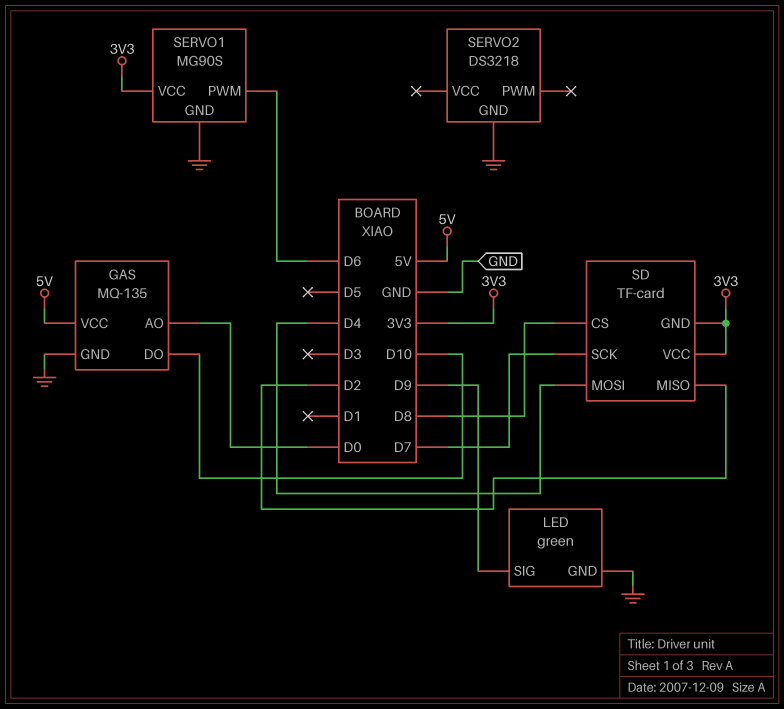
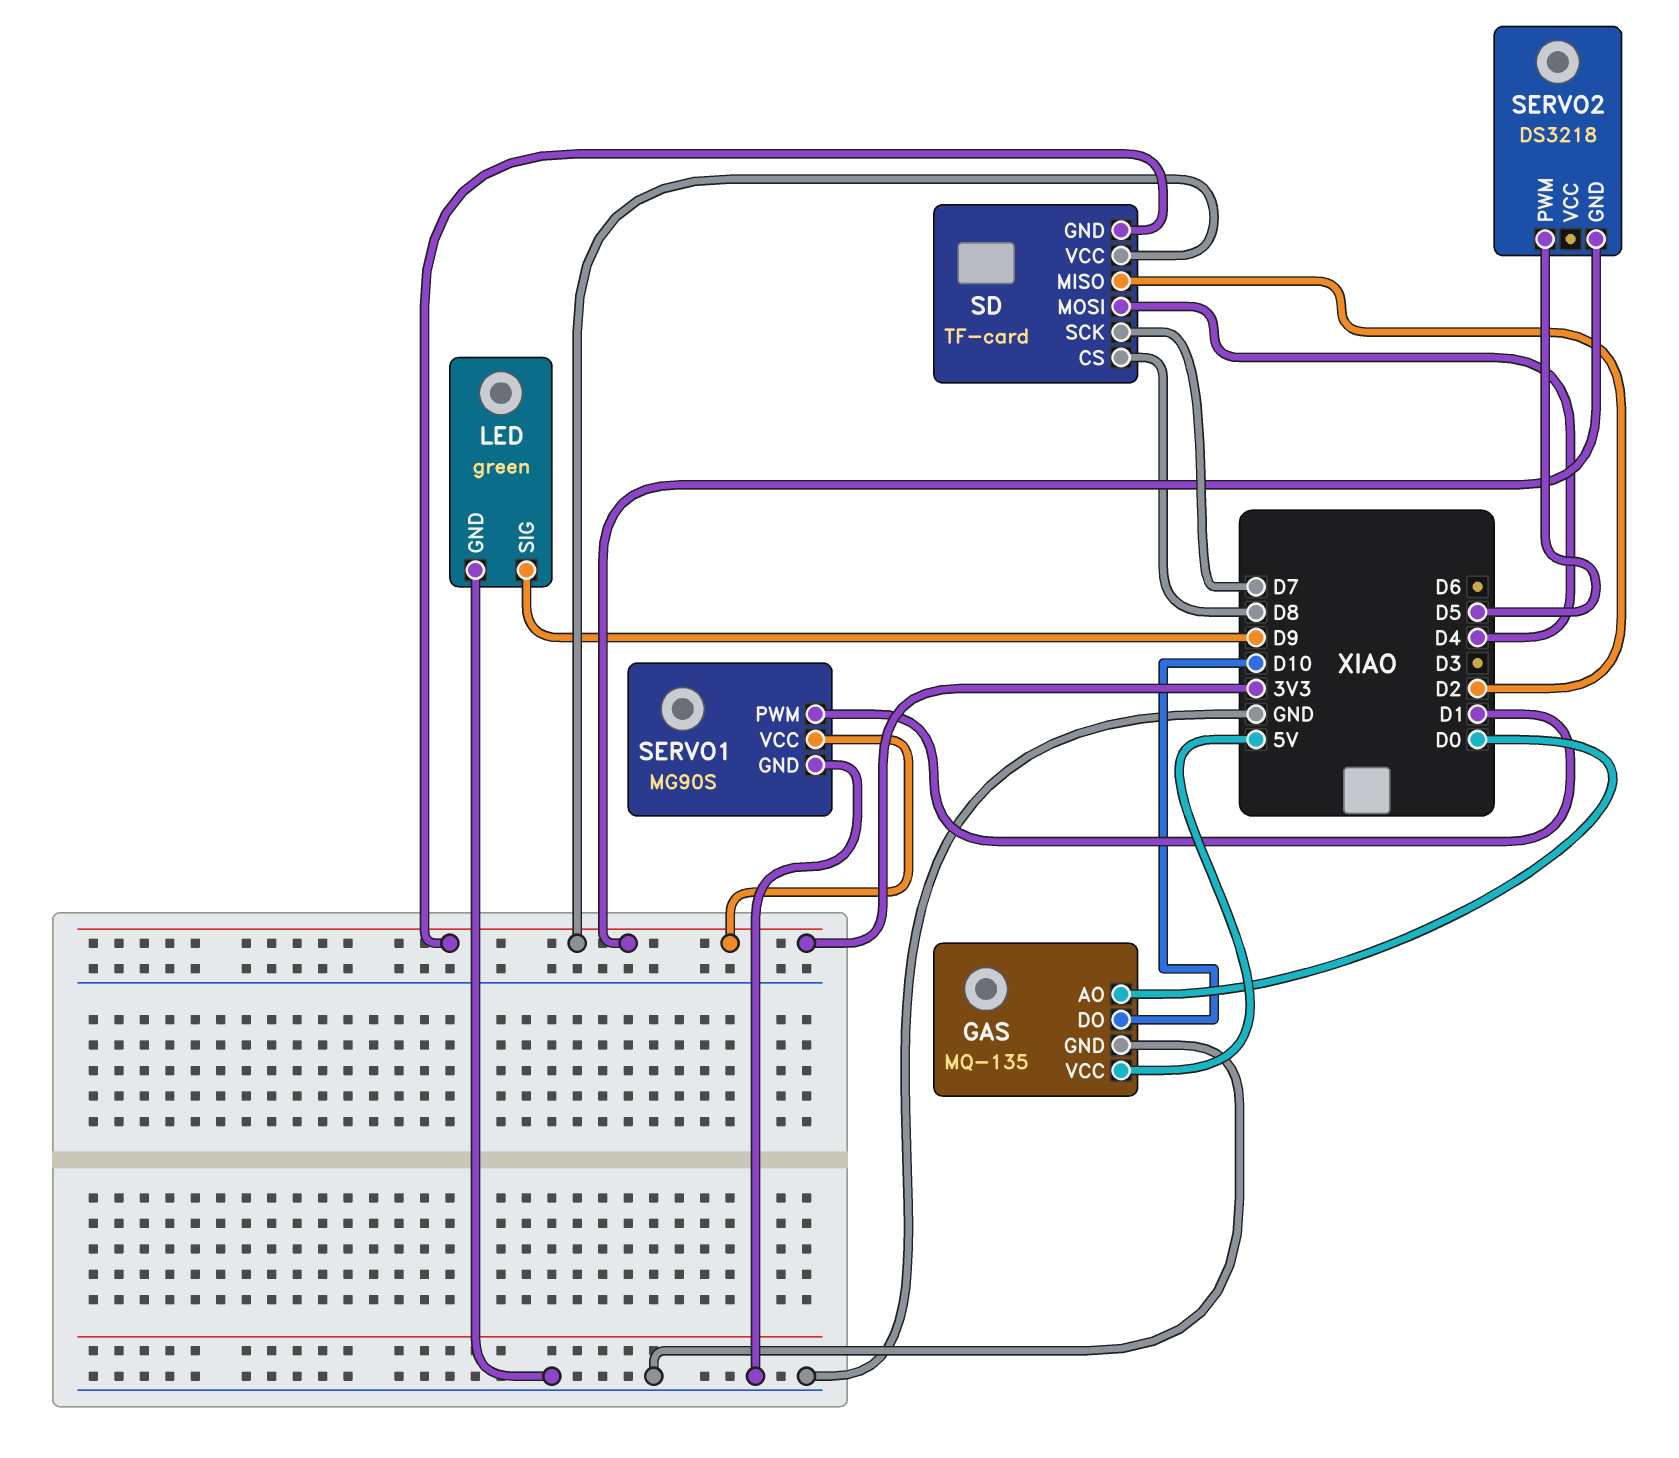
SERVO1 pin PWM: D6 -> D1
SERVO2 pin GND: GND -> 3V3
SERVO2 pin PWM: none -> D5

